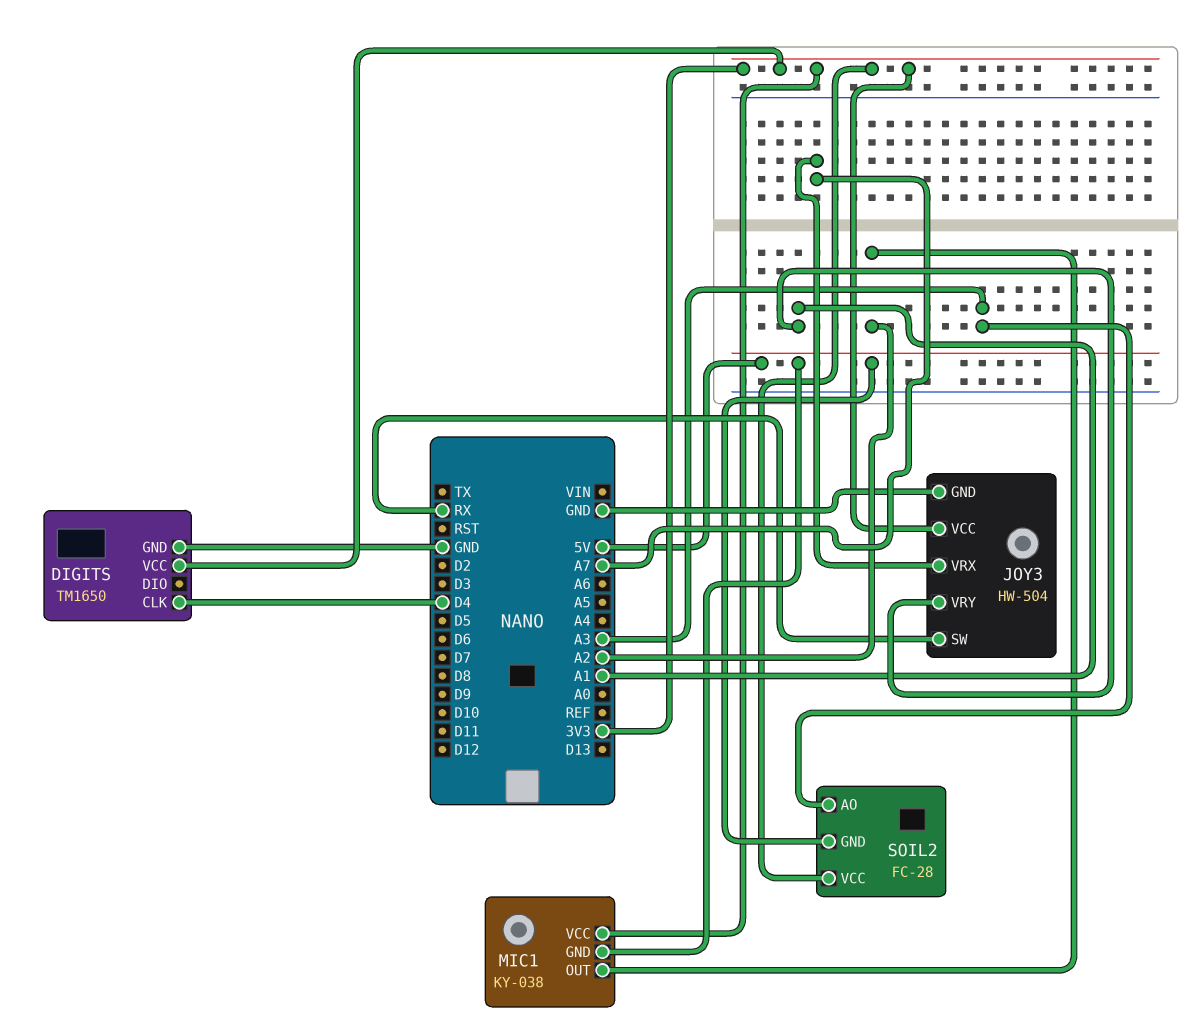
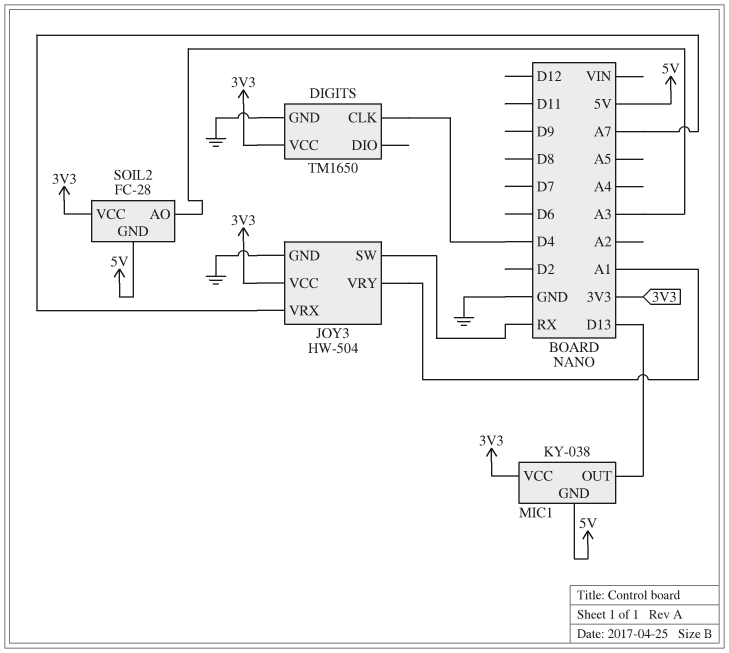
MIC1 pin OUT: A2 -> D13

